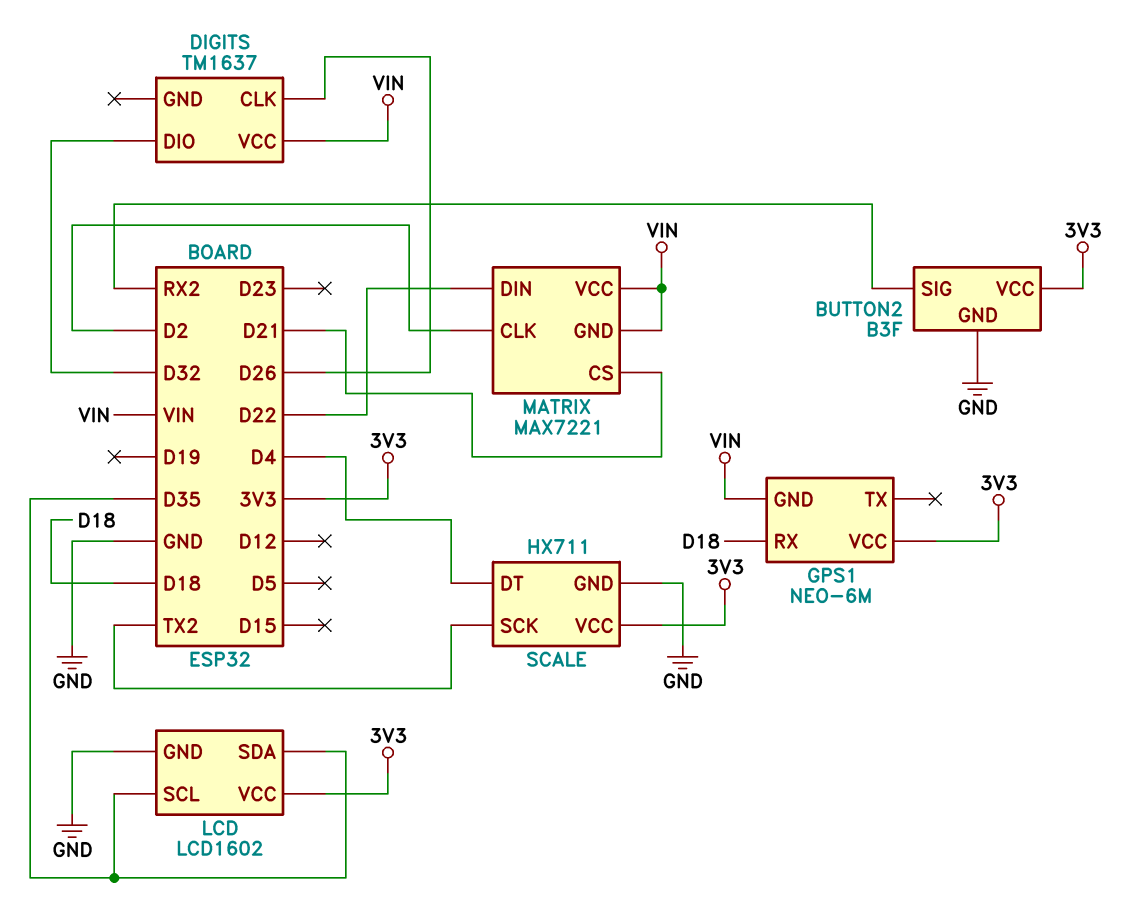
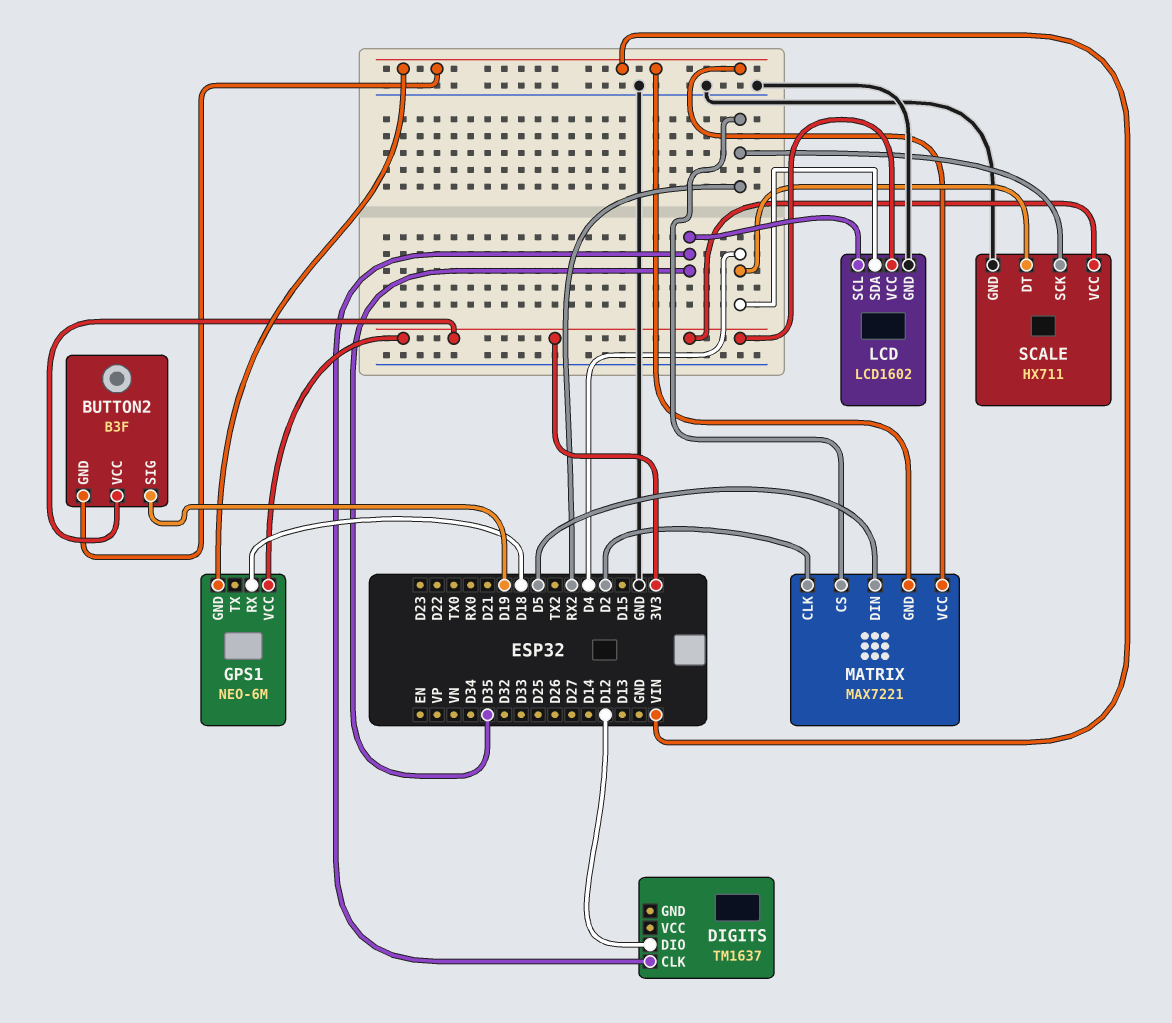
BUTTON2 pin GND: GND -> VIN
BUTTON2 pin SIG: RX2 -> D19
DIGITS pin CLK: D26 -> D35
DIGITS pin DIO: D32 -> D12
DIGITS pin VCC: VIN -> none
LCD pin SDA: D35 -> D4
MATRIX pin CS: D21 -> RX2
MATRIX pin DIN: D22 -> D5
SCALE pin SCK: TX2 -> RX2

